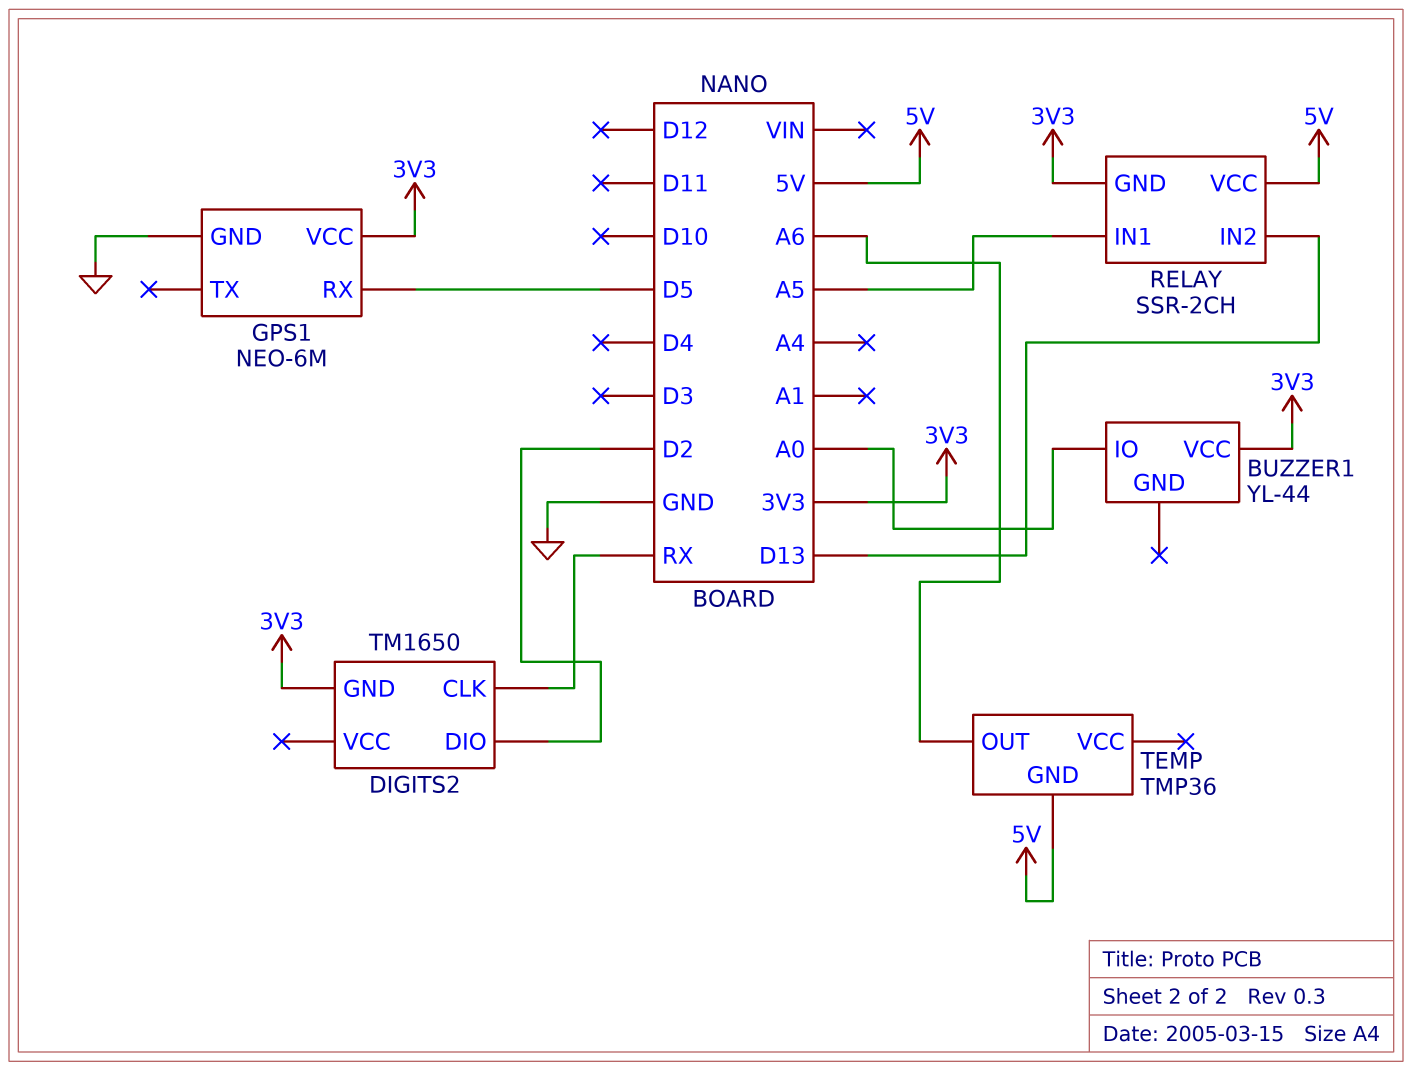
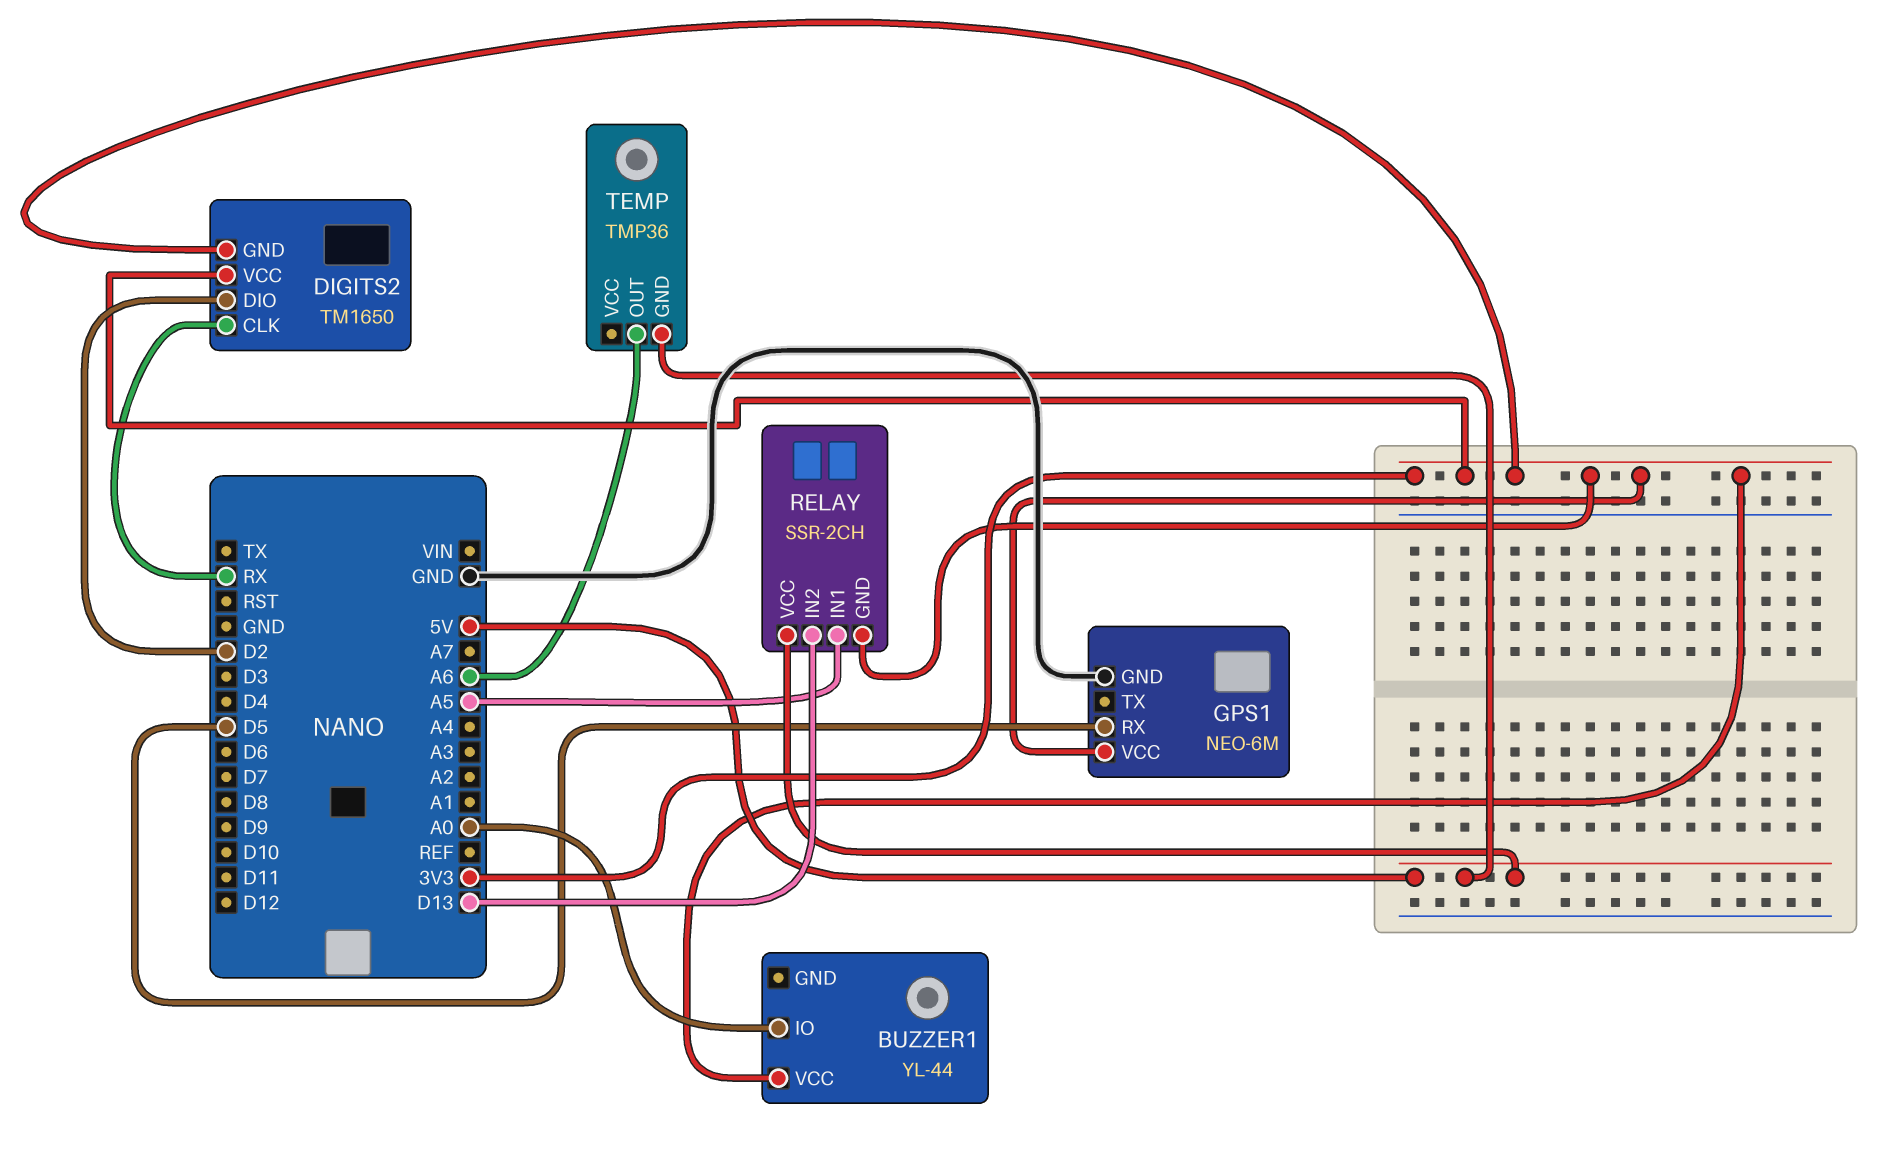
DIGITS2 pin VCC: none -> 3V3

